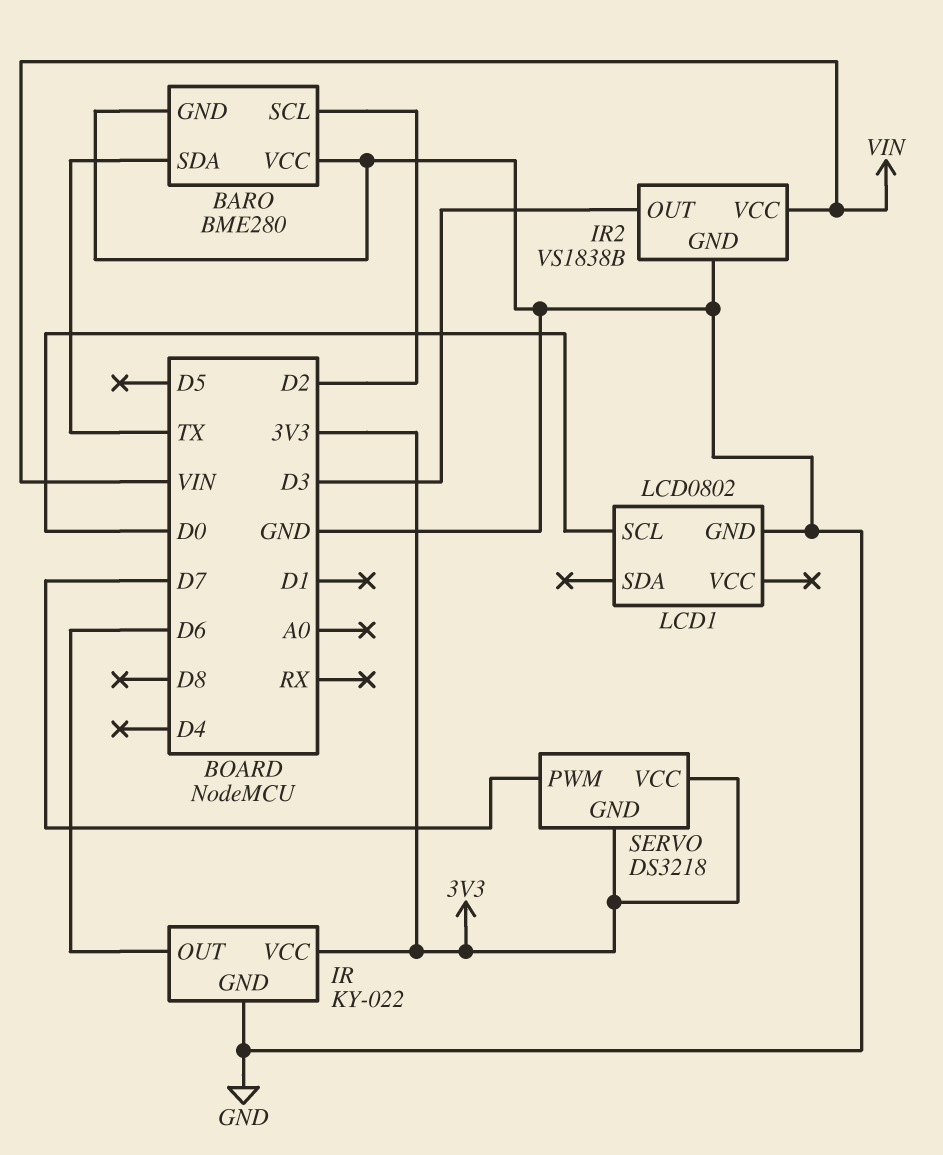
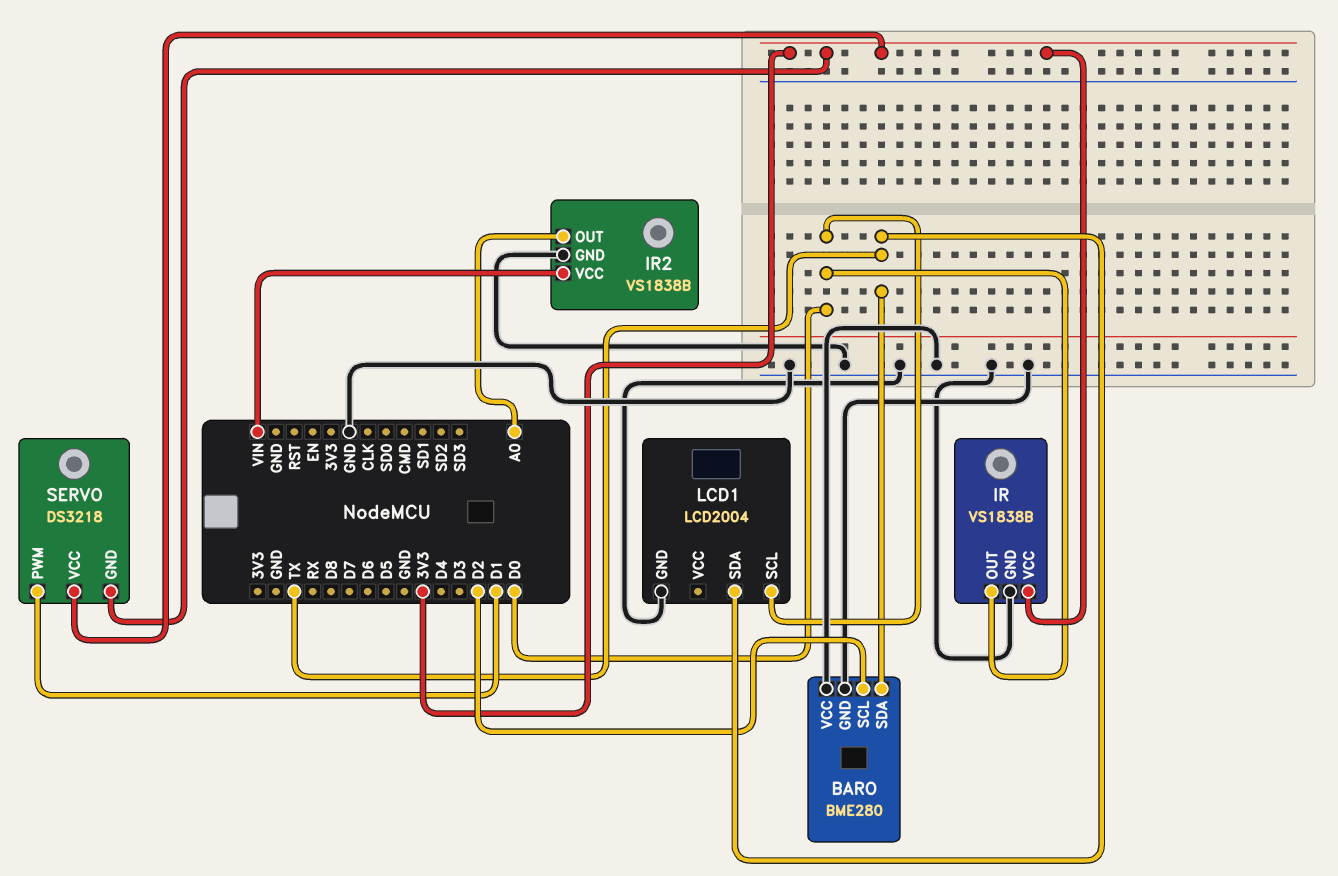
IR: KY-022 -> VS1838B
IR pin OUT: D6 -> D0
IR2 pin OUT: D3 -> A0
LCD1: LCD0802 -> LCD2004
LCD1 pin SDA: none -> TX
SERVO pin PWM: D7 -> D1

